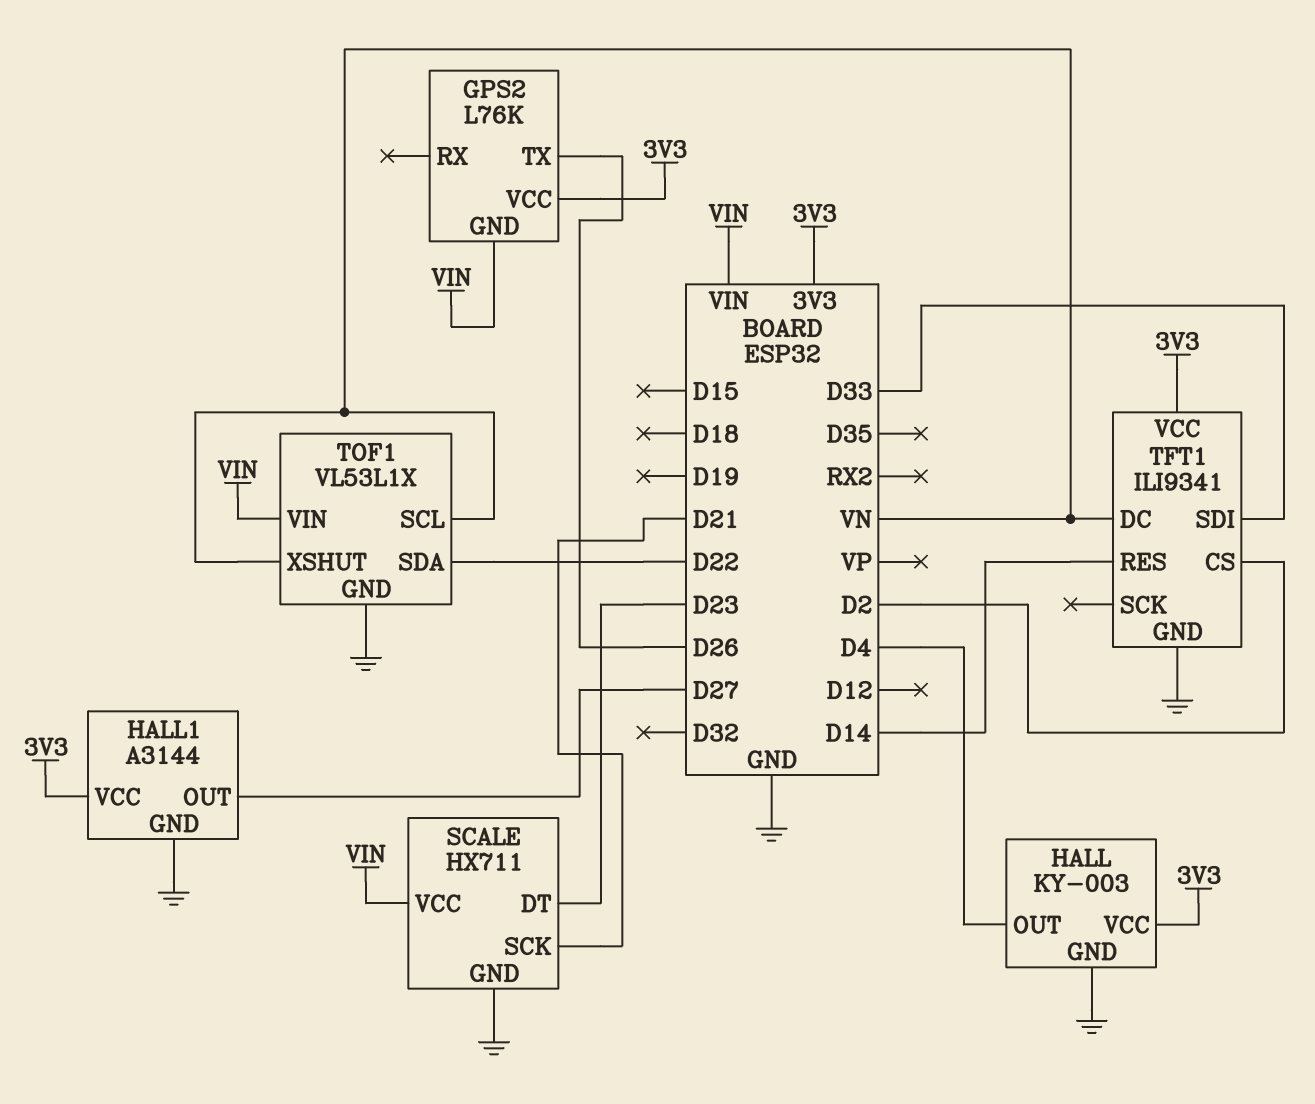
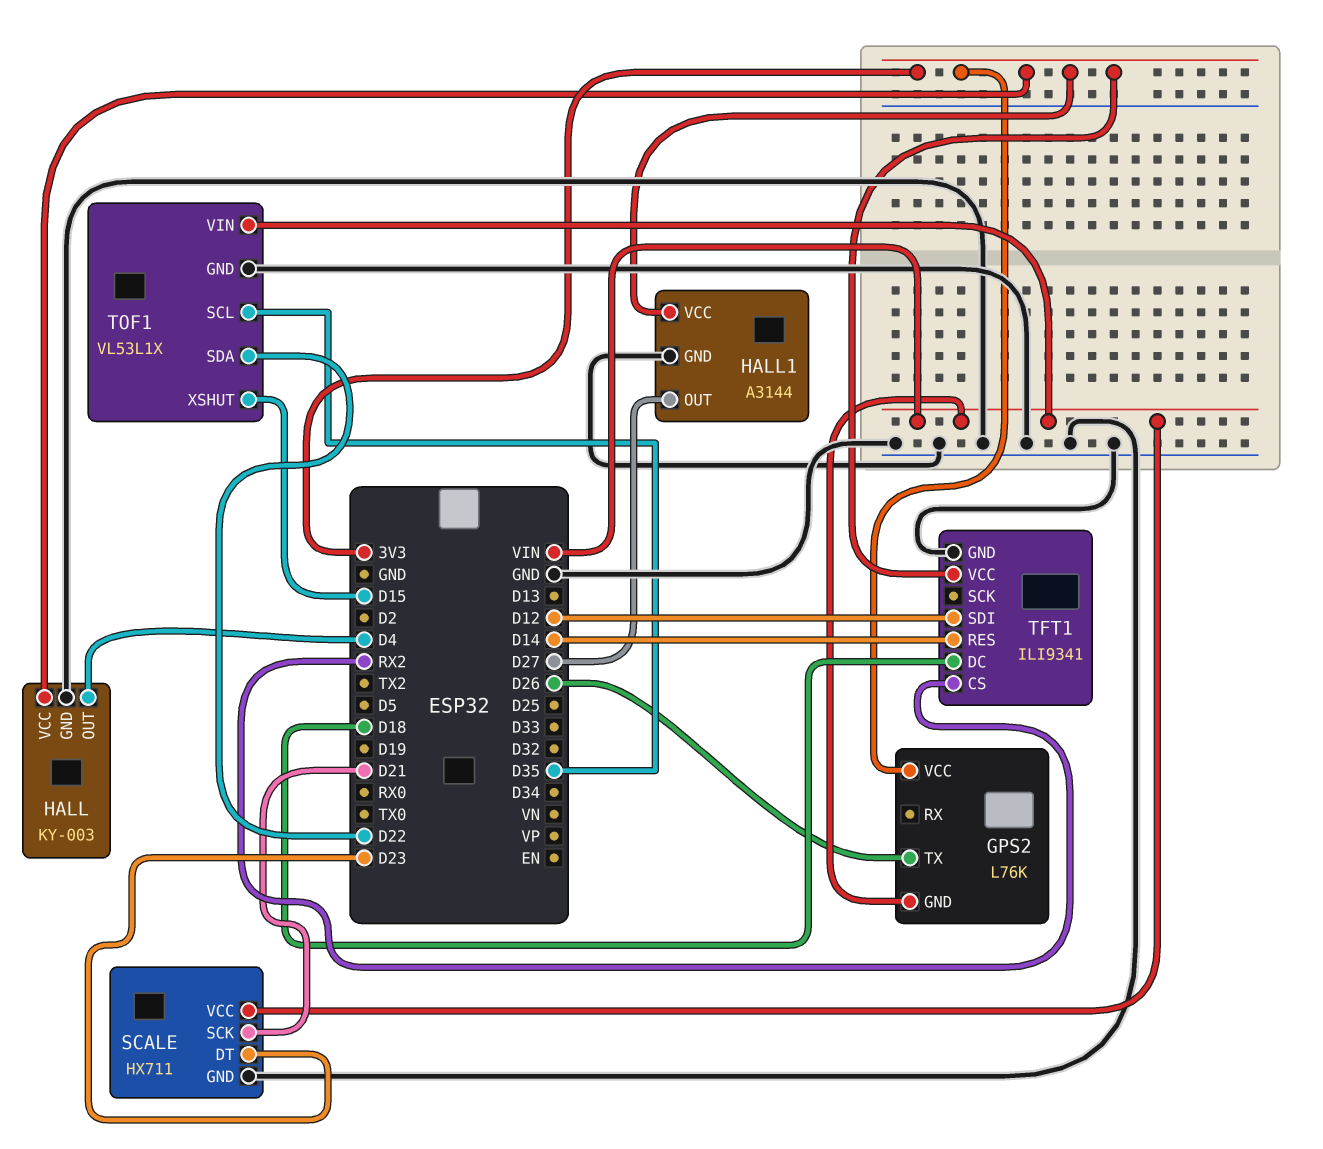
TFT1 pin CS: D2 -> RX2
TFT1 pin DC: VN -> D18
TFT1 pin SDI: D33 -> D12
TOF1 pin SCL: VN -> D35
TOF1 pin XSHUT: VN -> D15

